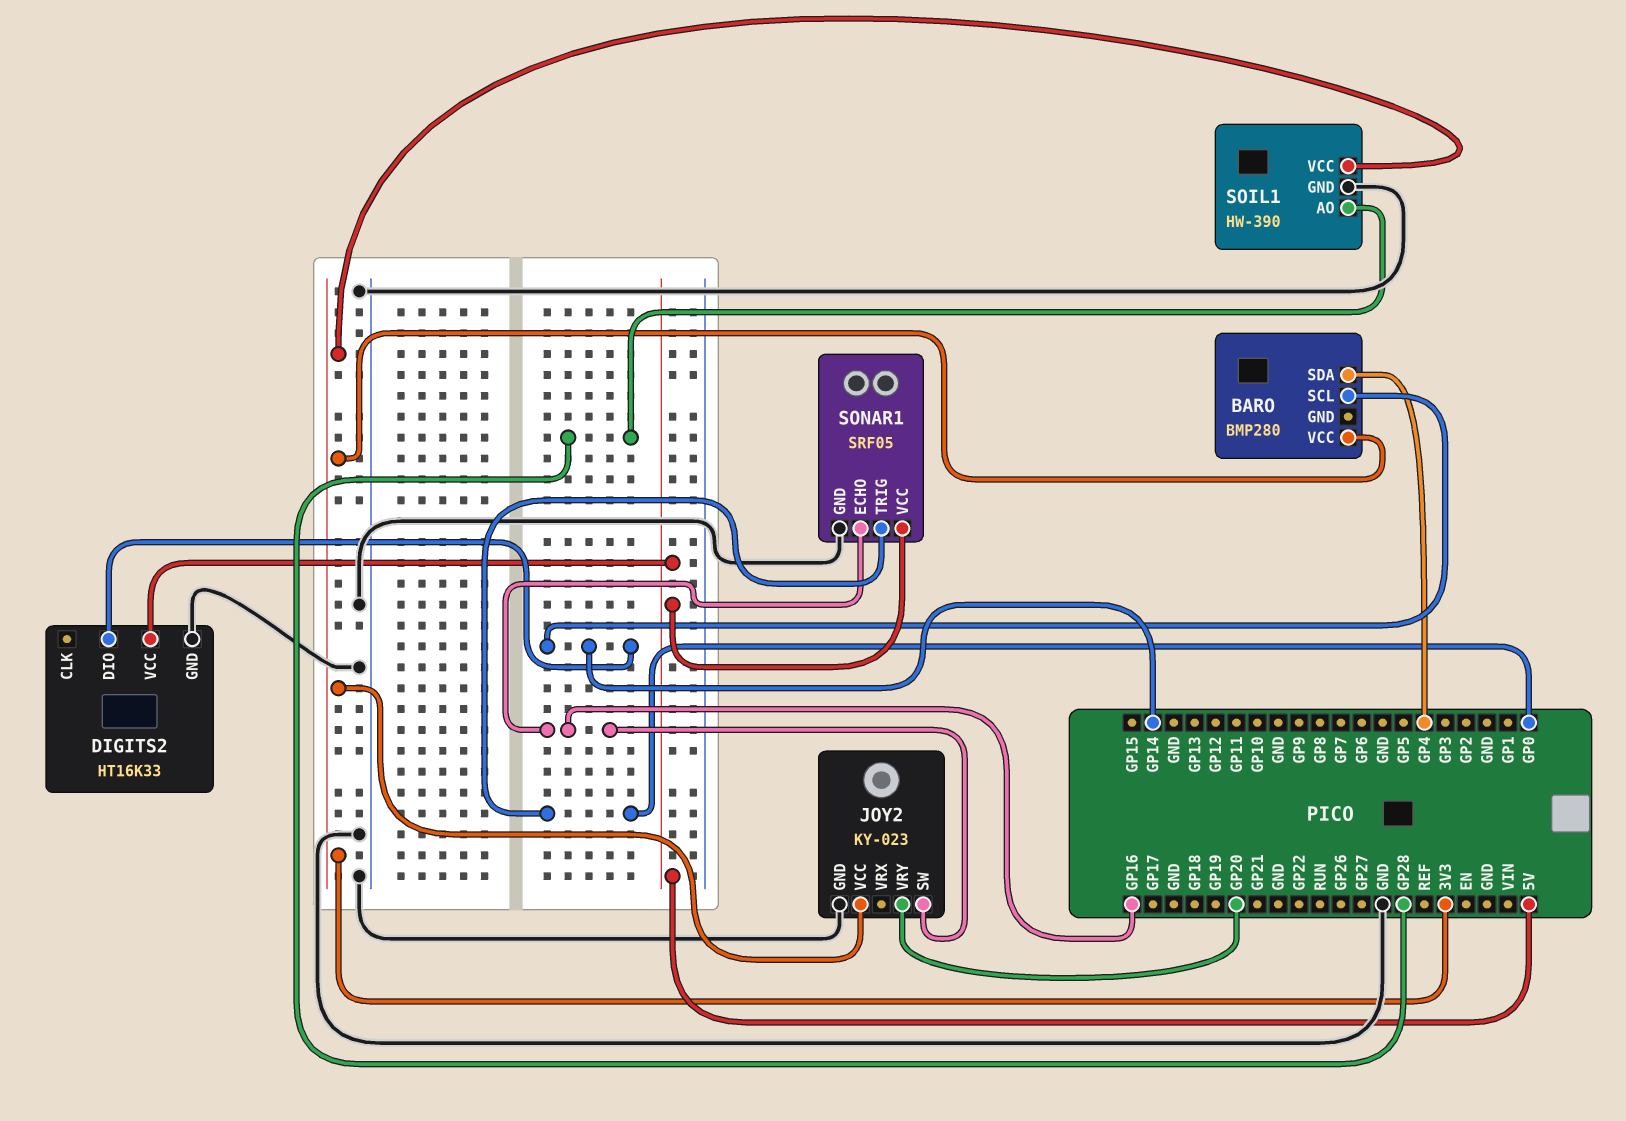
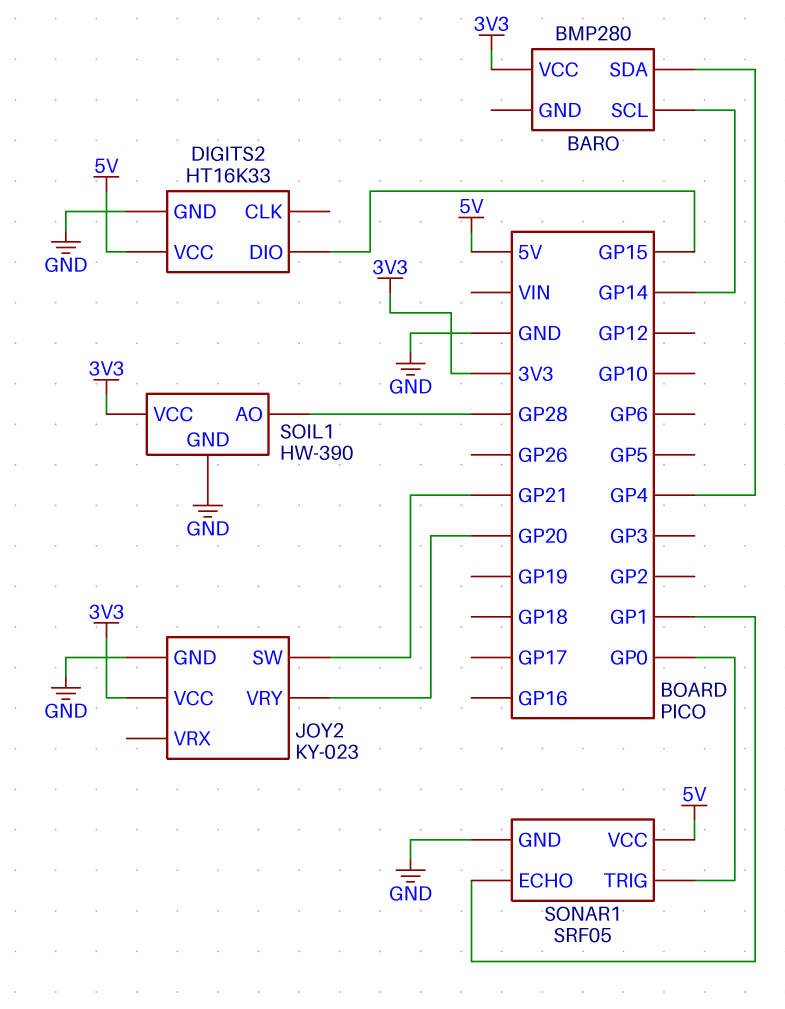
DIGITS2 pin DIO: GP14 -> GP15
JOY2 pin SW: GP16 -> GP21
SONAR1 pin ECHO: GP16 -> GP1

